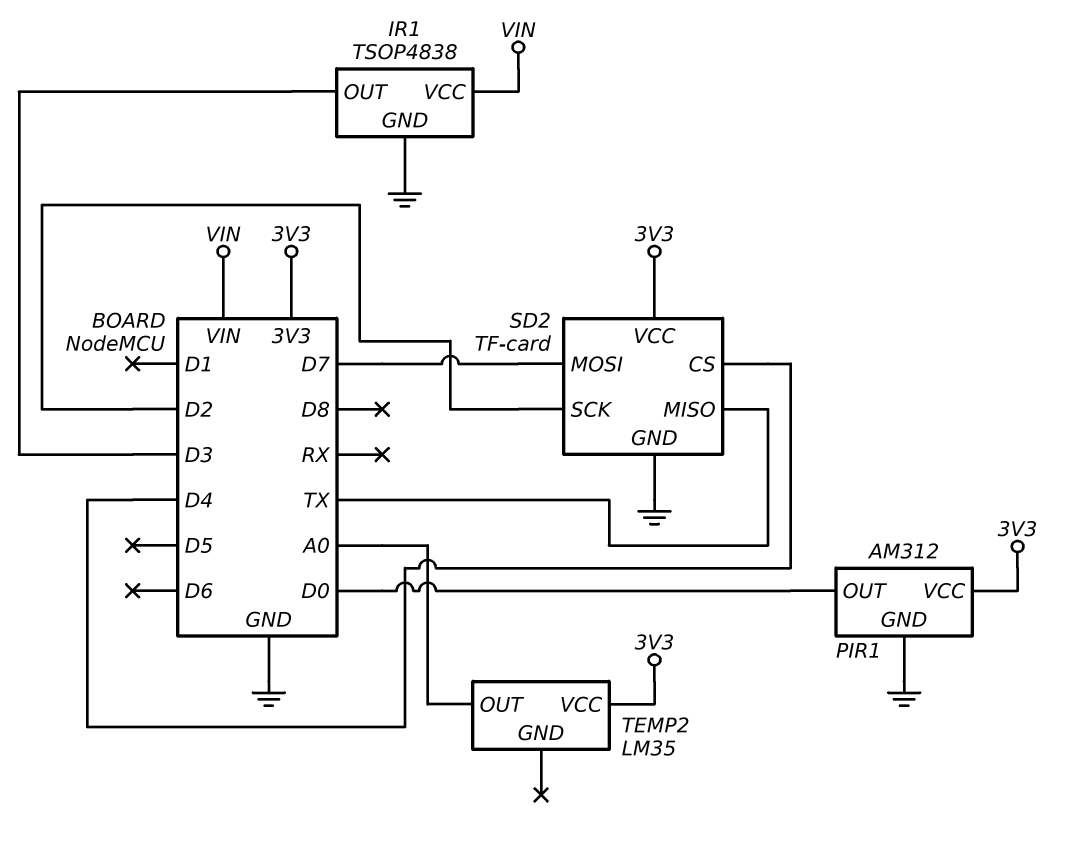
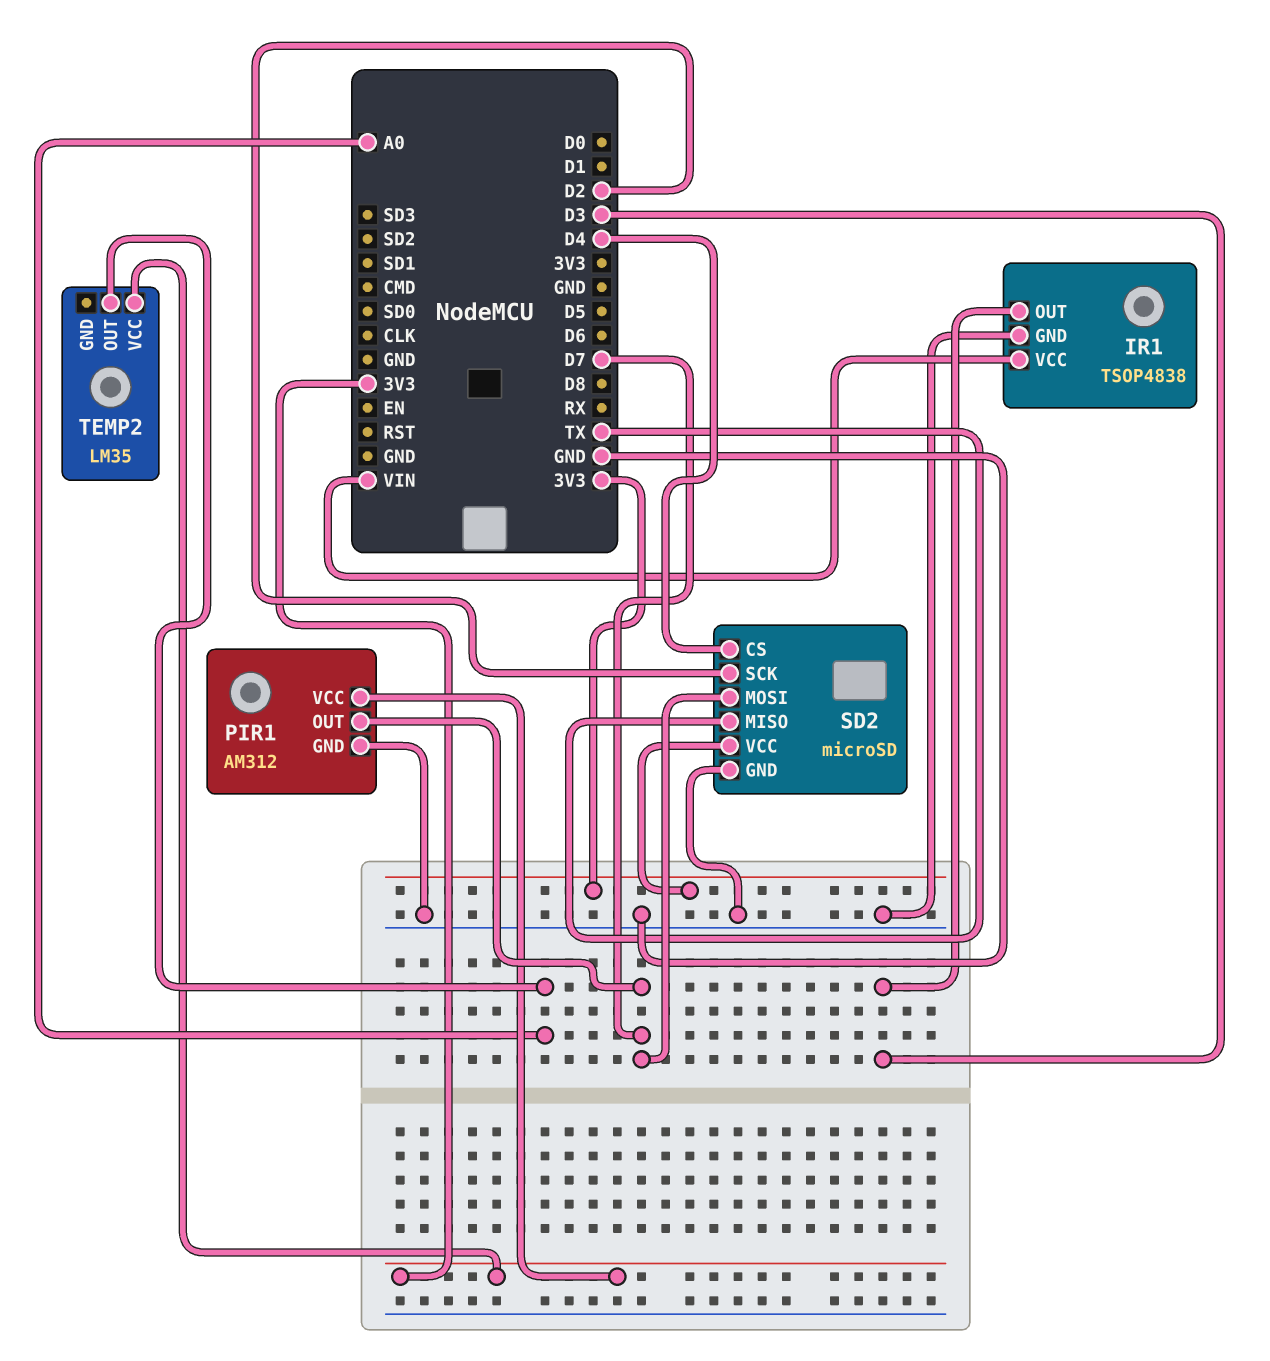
PIR1 pin OUT: D0 -> D7
SD2: TF-card -> microSD

